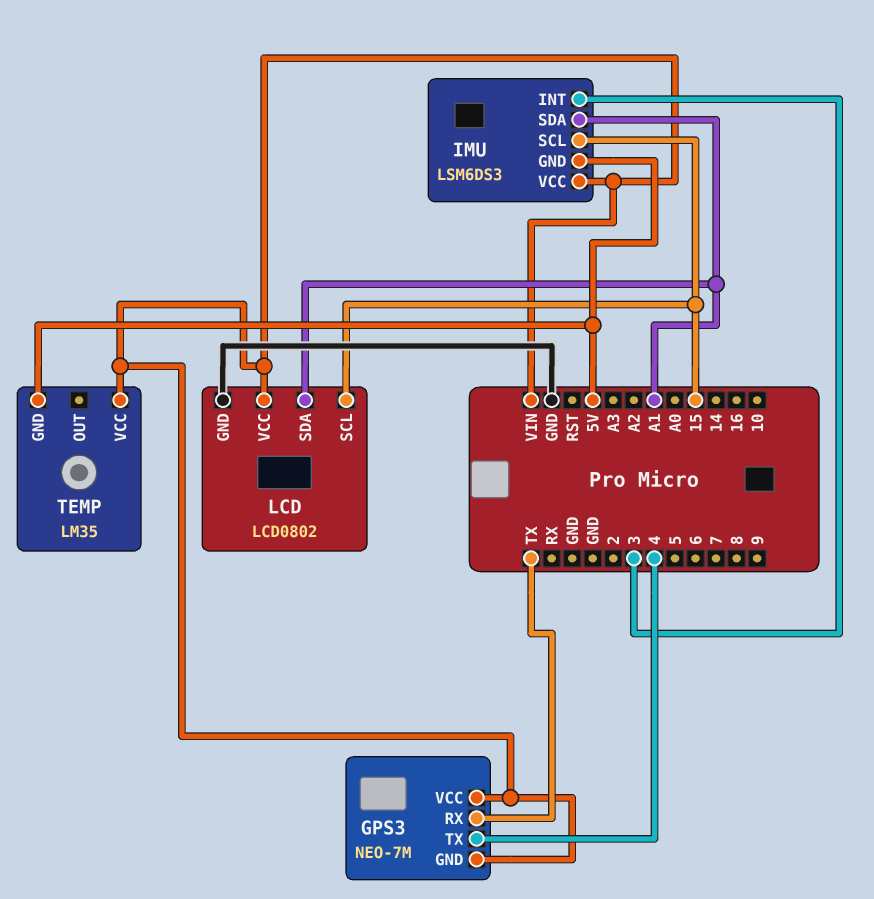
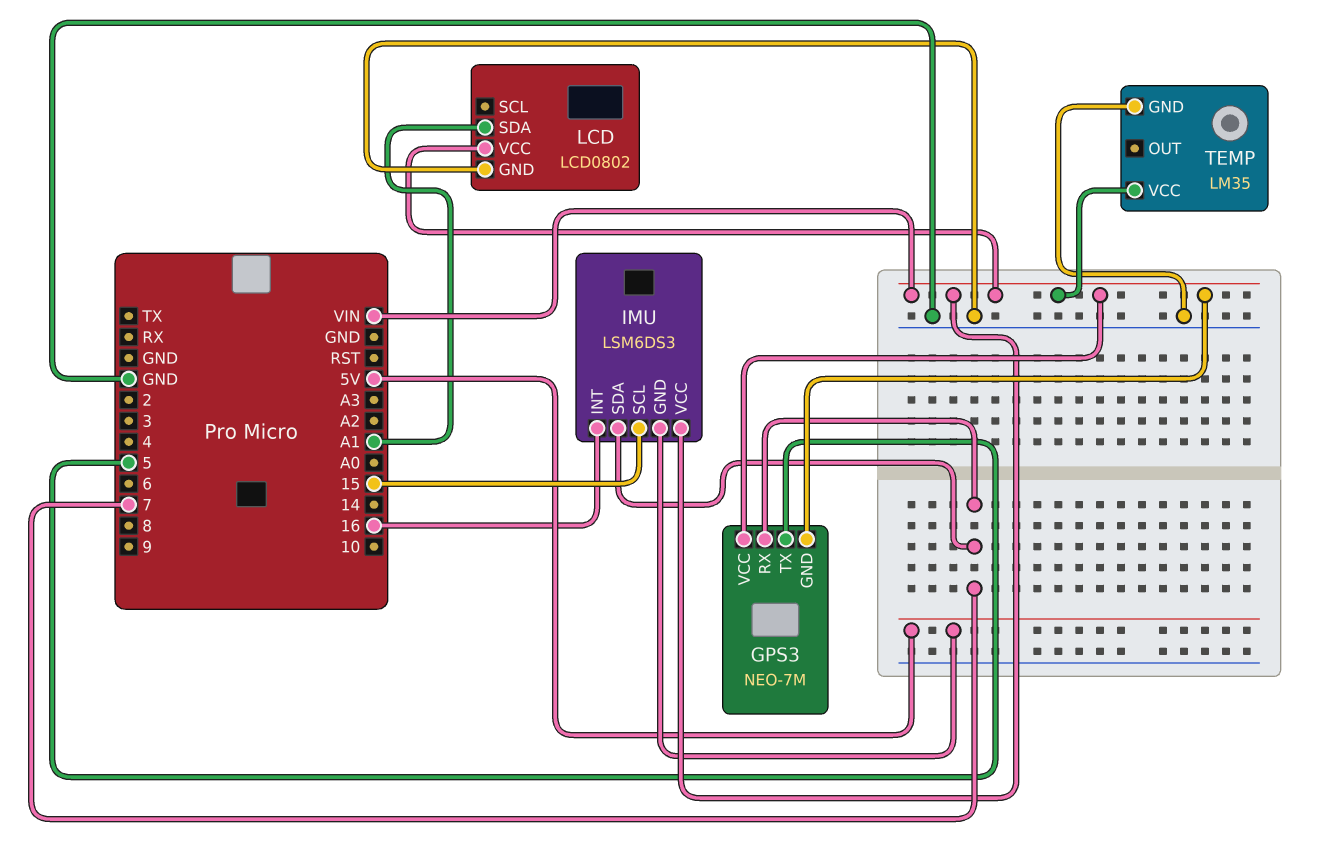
GPS3 pin RX: TX -> 7
GPS3 pin TX: 4 -> 5
IMU pin INT: 3 -> 16
IMU pin SDA: A1 -> 7
LCD pin SCL: 15 -> none
TEMP pin GND: 5V -> GND

